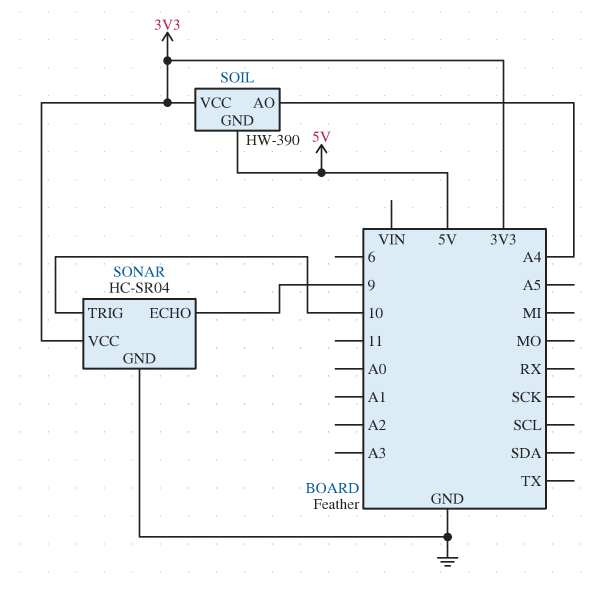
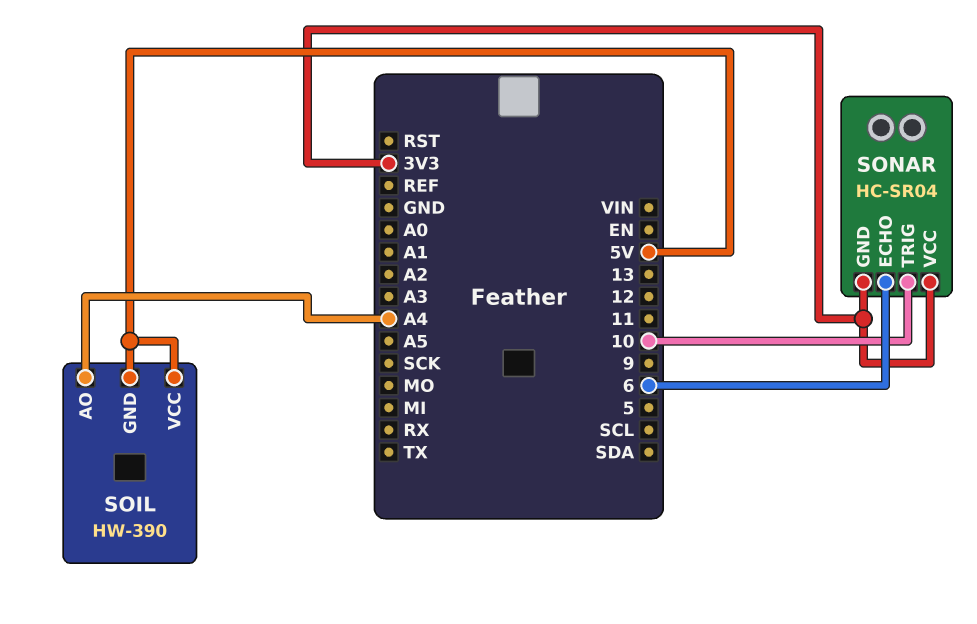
SOIL pin VCC: 3V3 -> 5V
SONAR pin ECHO: 9 -> 6
SONAR pin GND: GND -> 3V3

